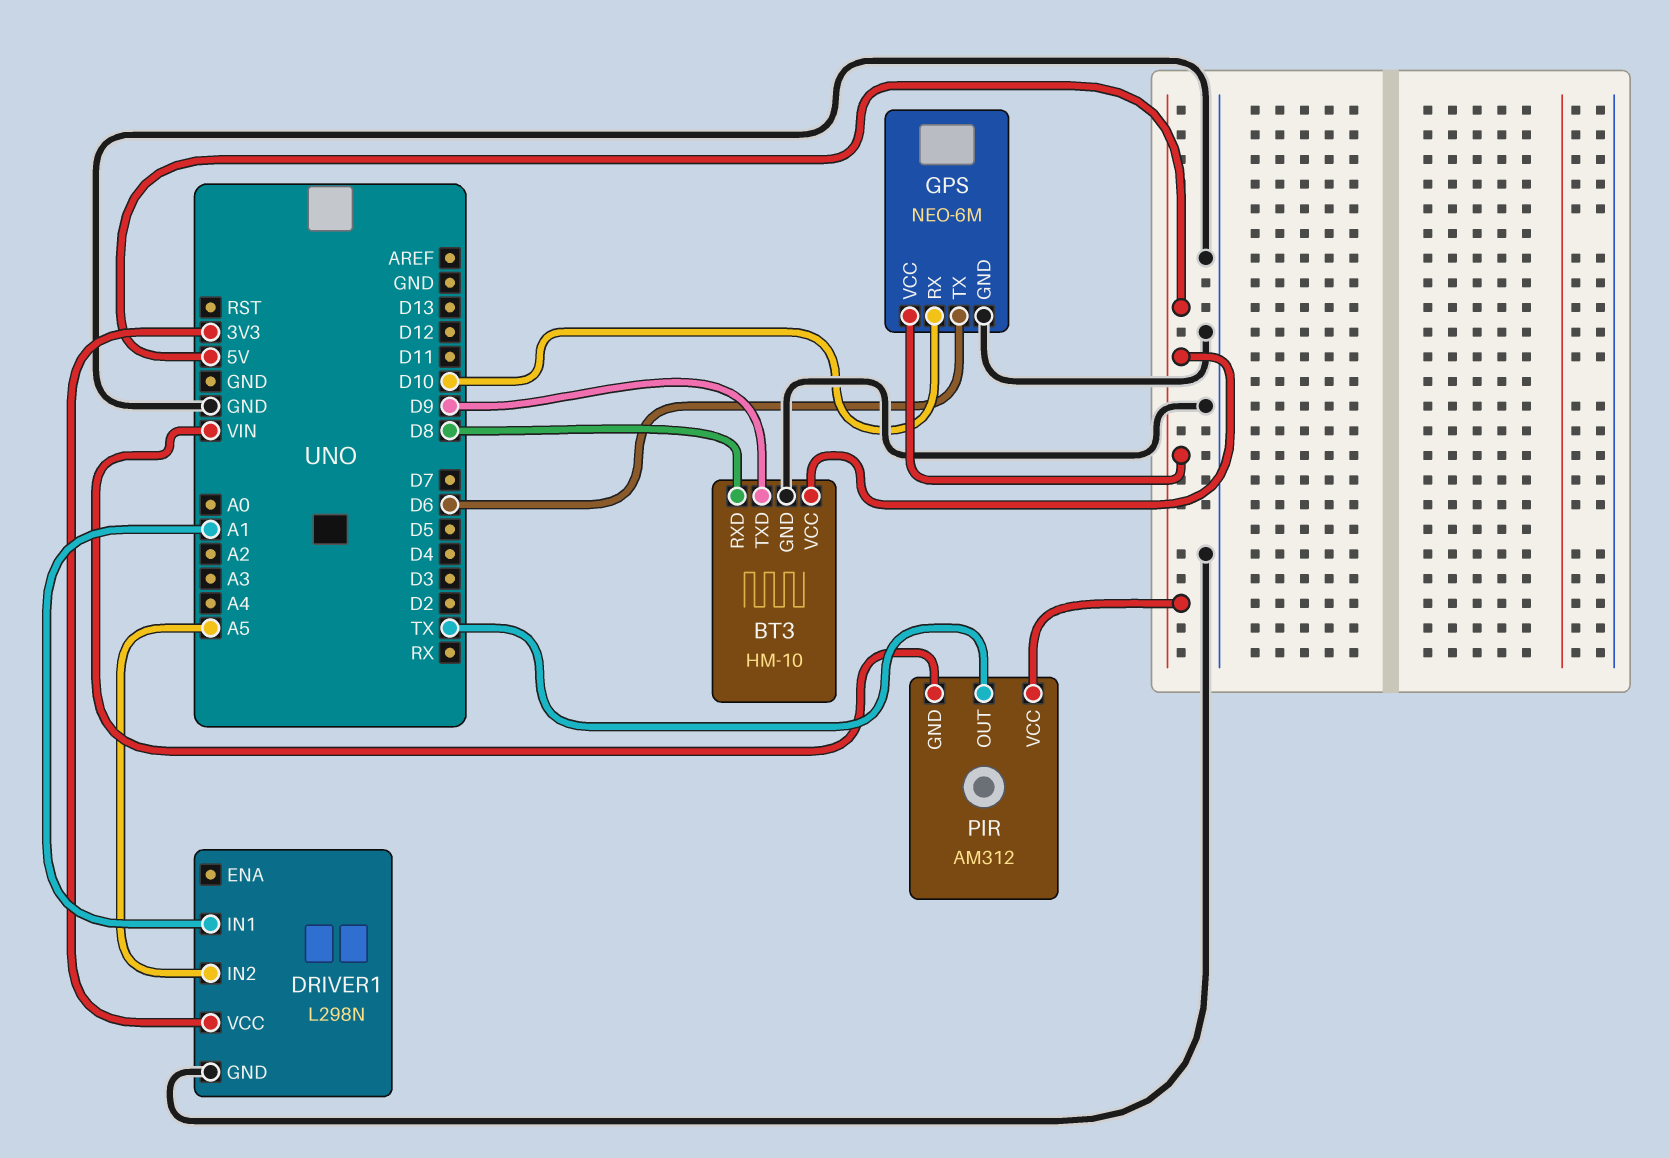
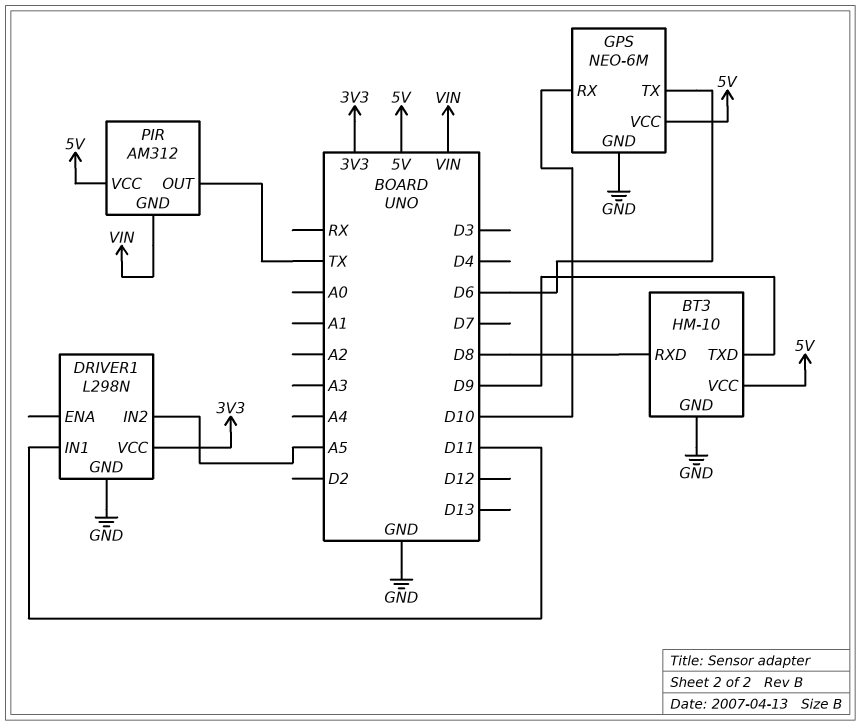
DRIVER1 pin IN1: A1 -> D11

